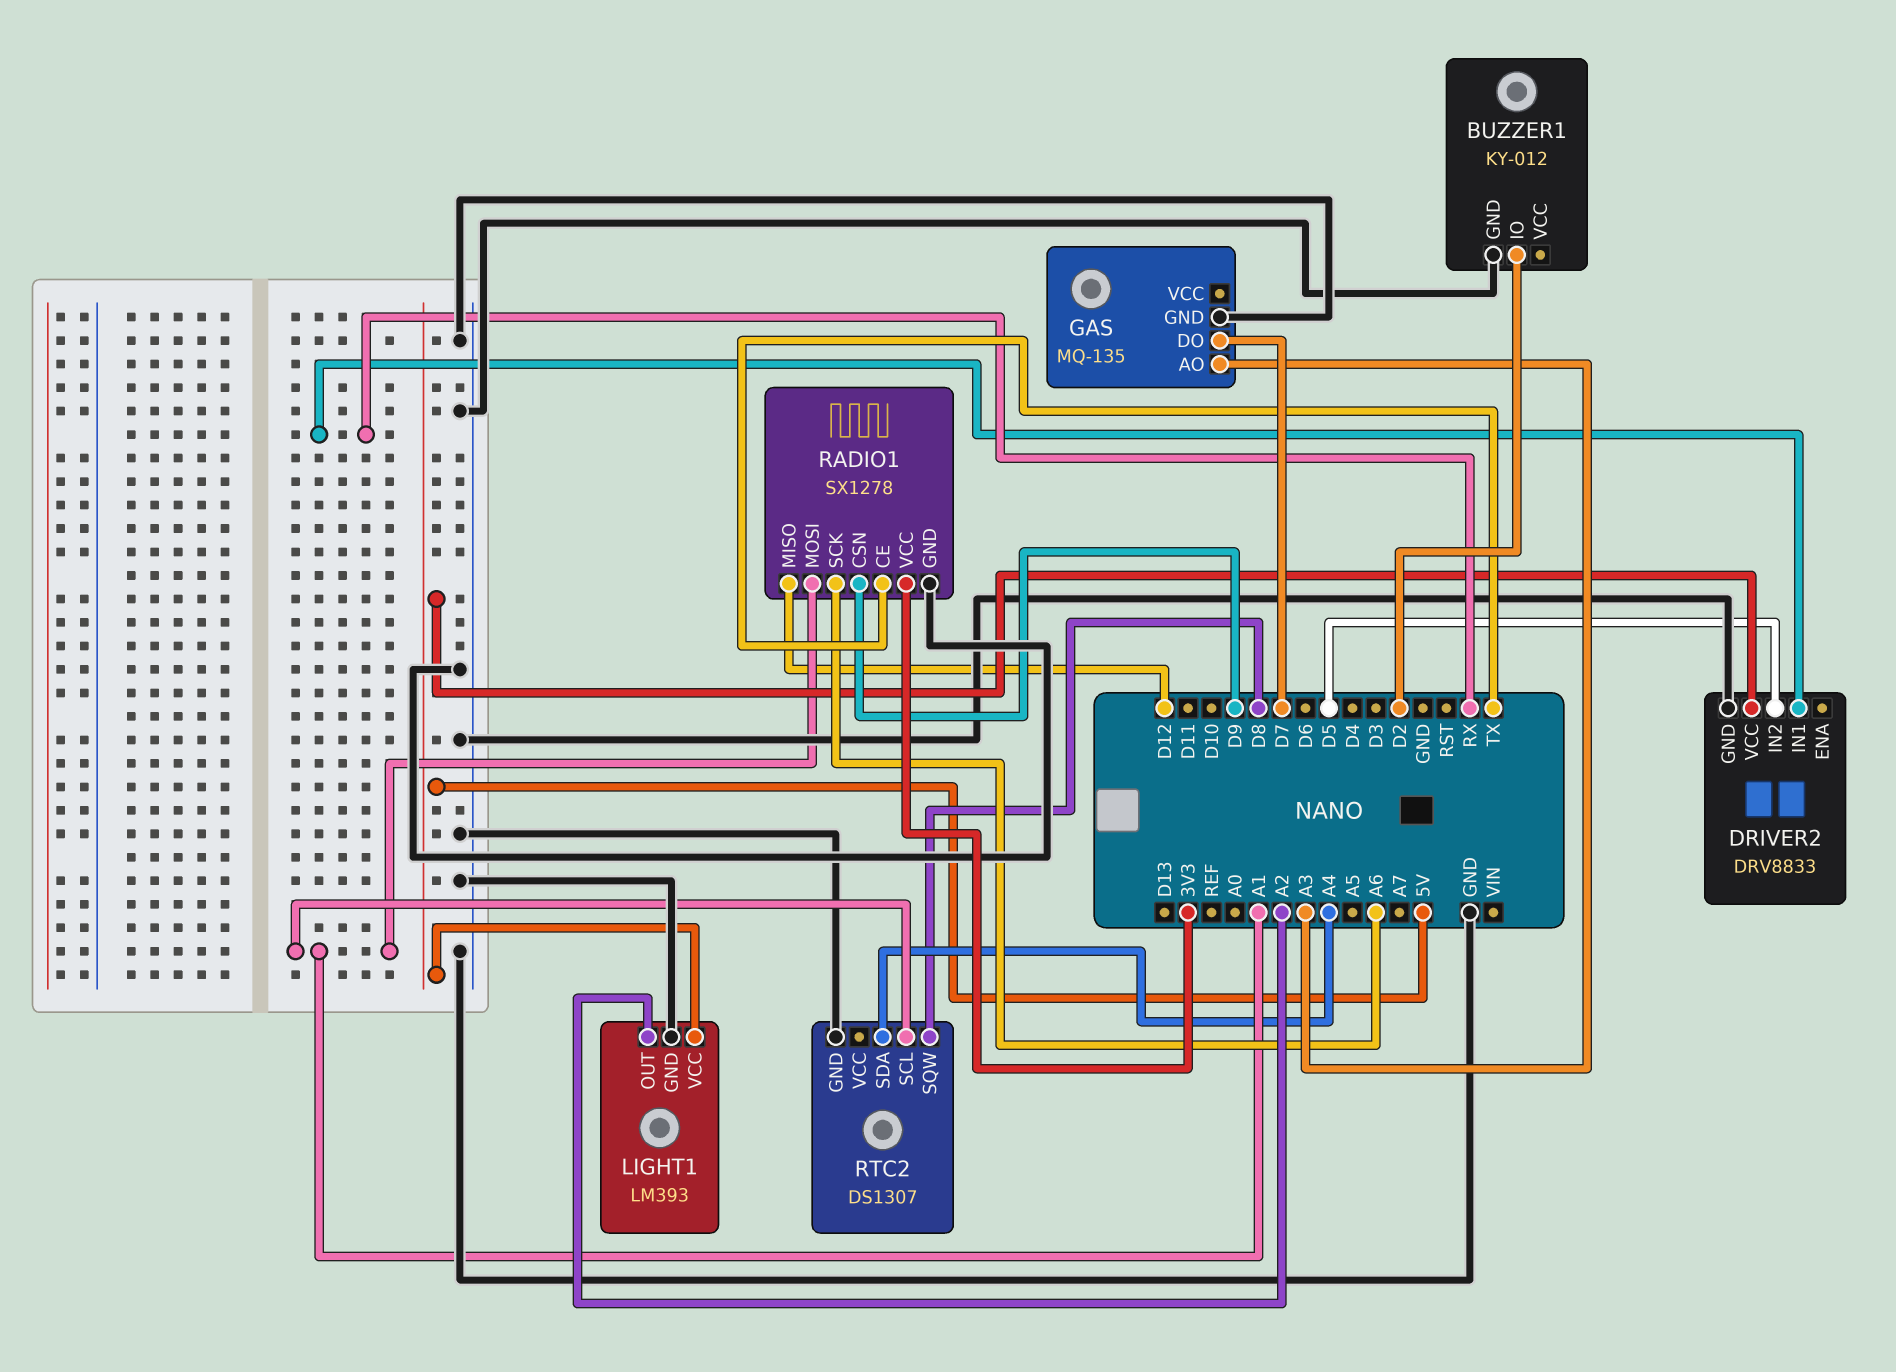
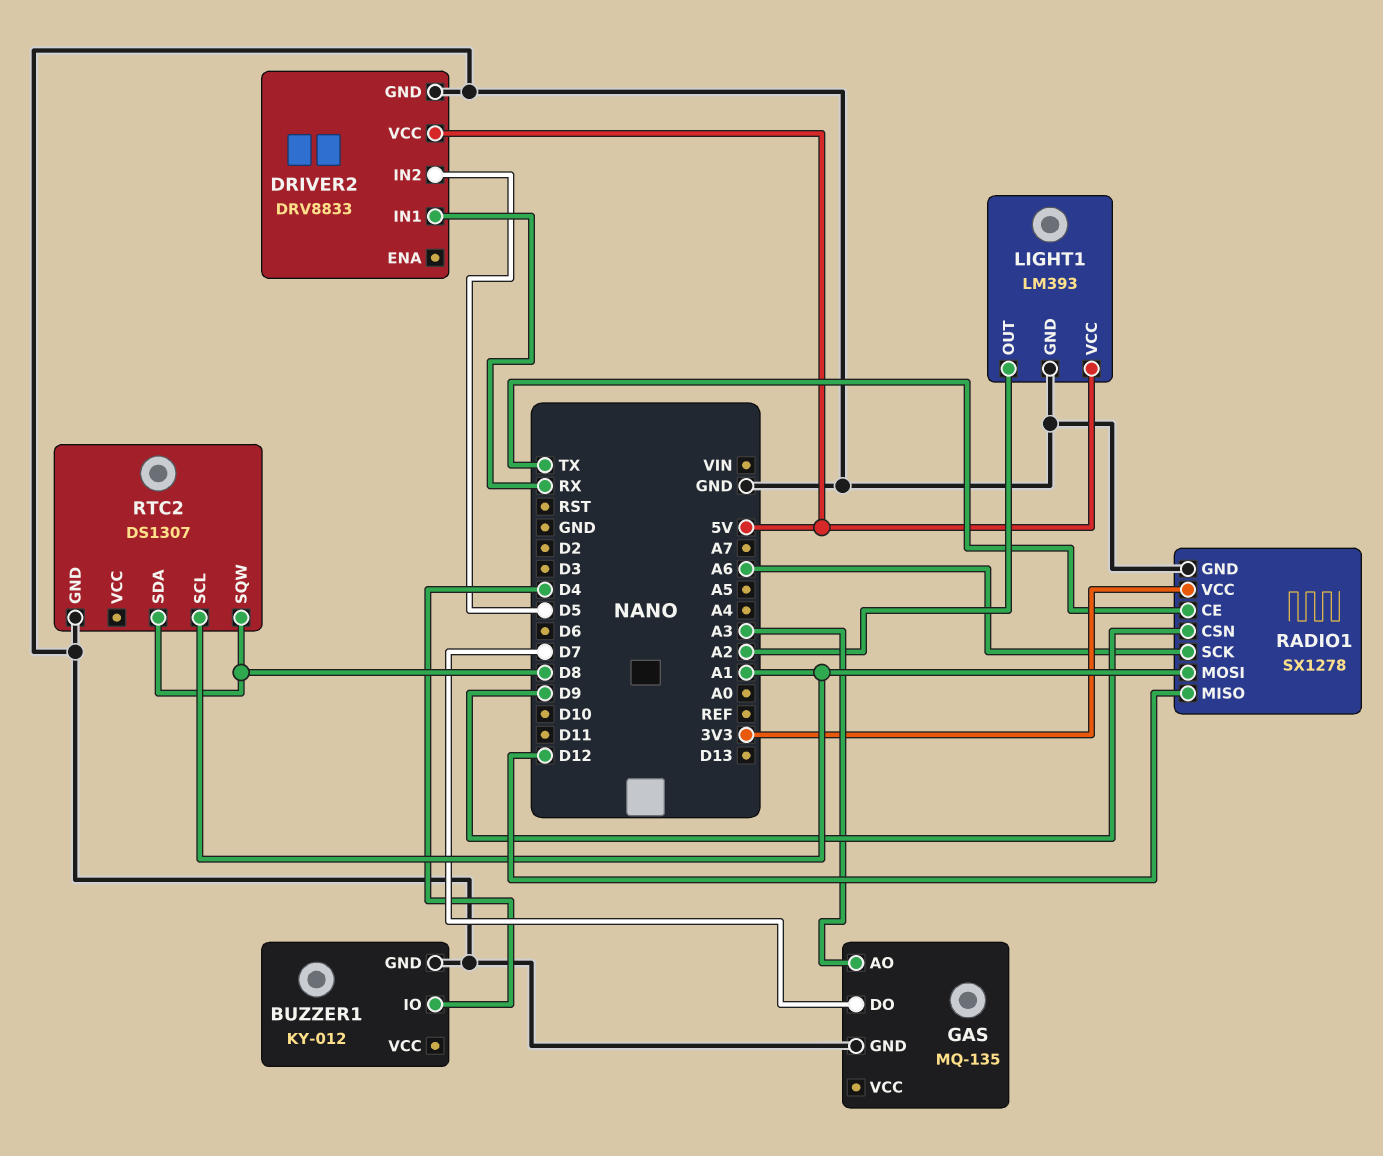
BUZZER1 pin IO: D2 -> D4
RTC2 pin SDA: A4 -> D8

